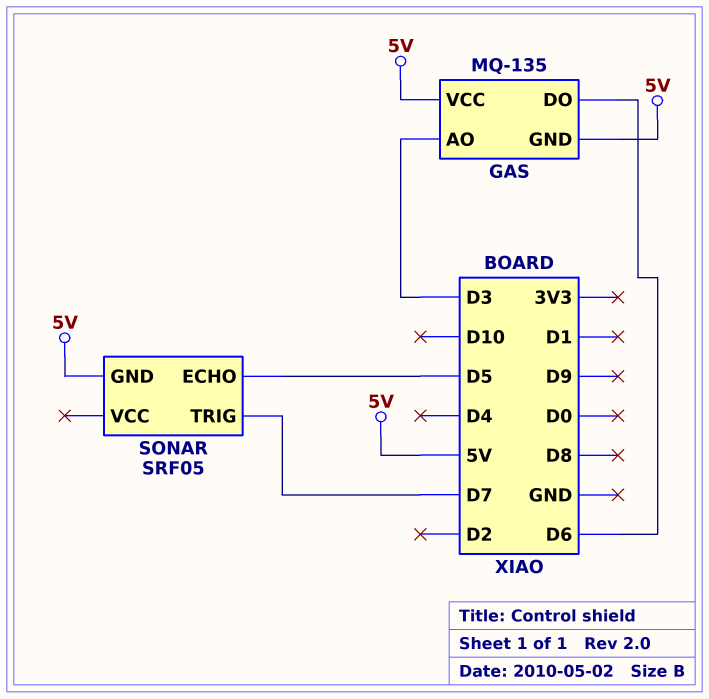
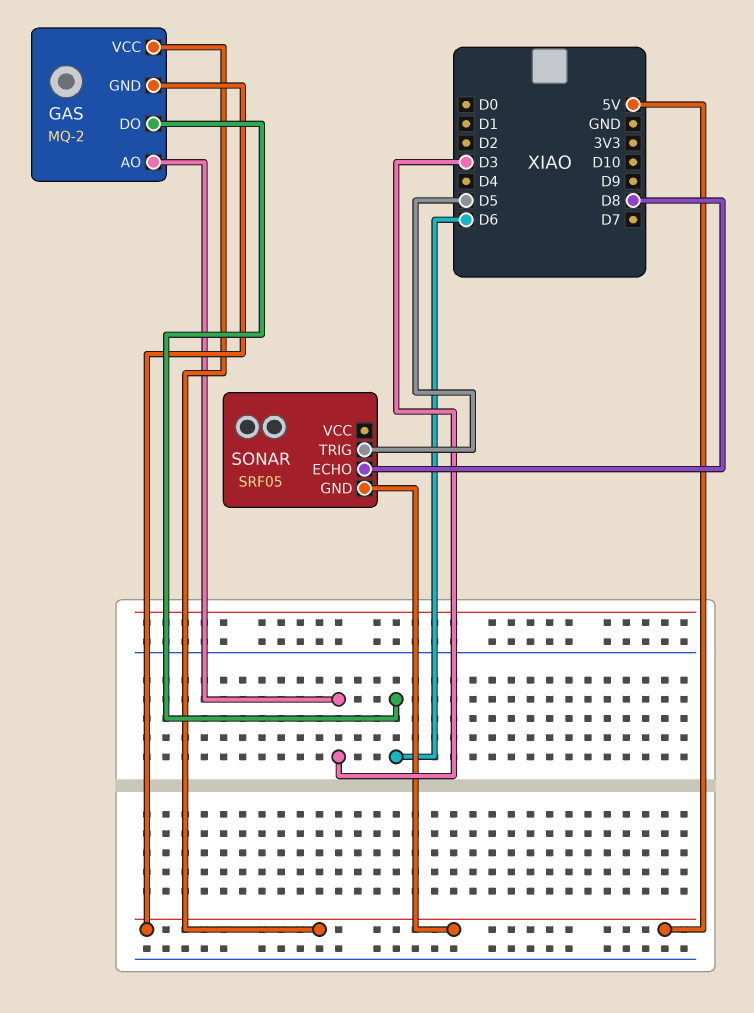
GAS: MQ-135 -> MQ-2
SONAR pin ECHO: D5 -> D8
SONAR pin TRIG: D7 -> D5

